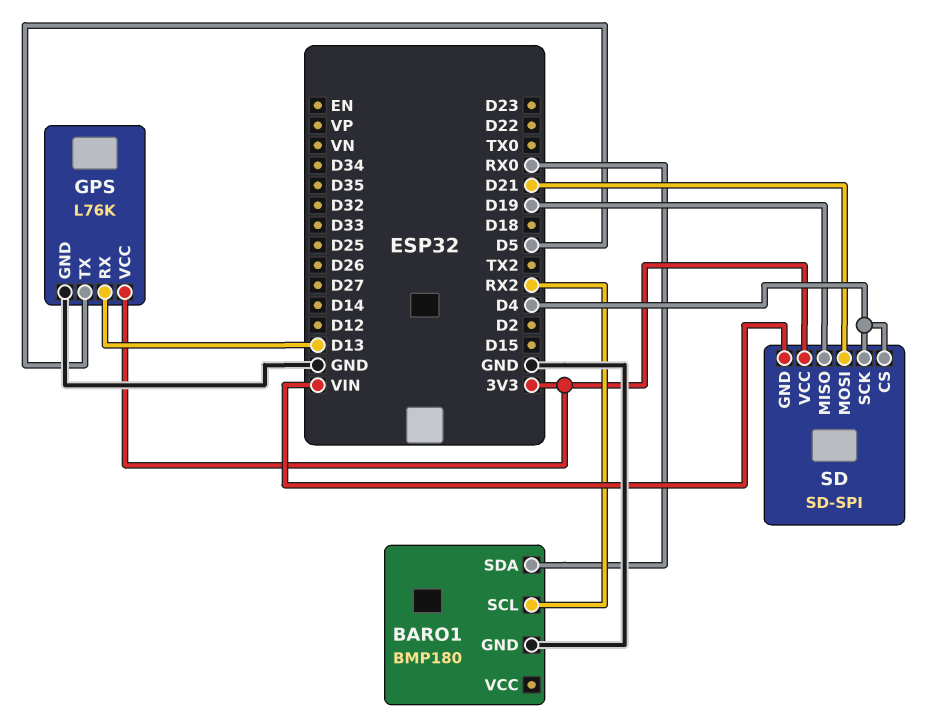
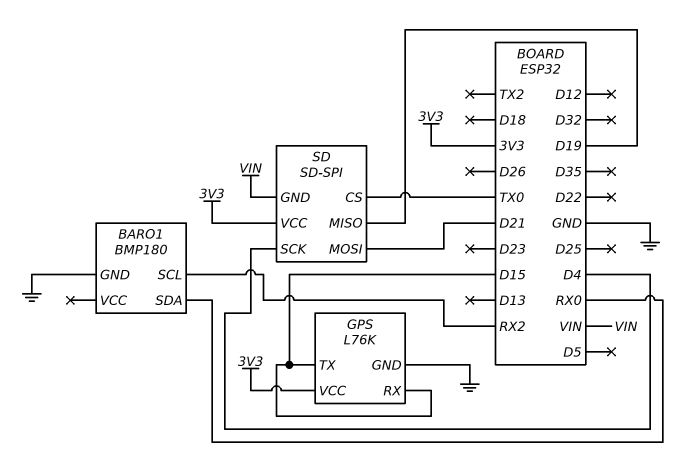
GPS pin RX: D13 -> D15
GPS pin TX: D5 -> D15
SD pin CS: D4 -> TX0

